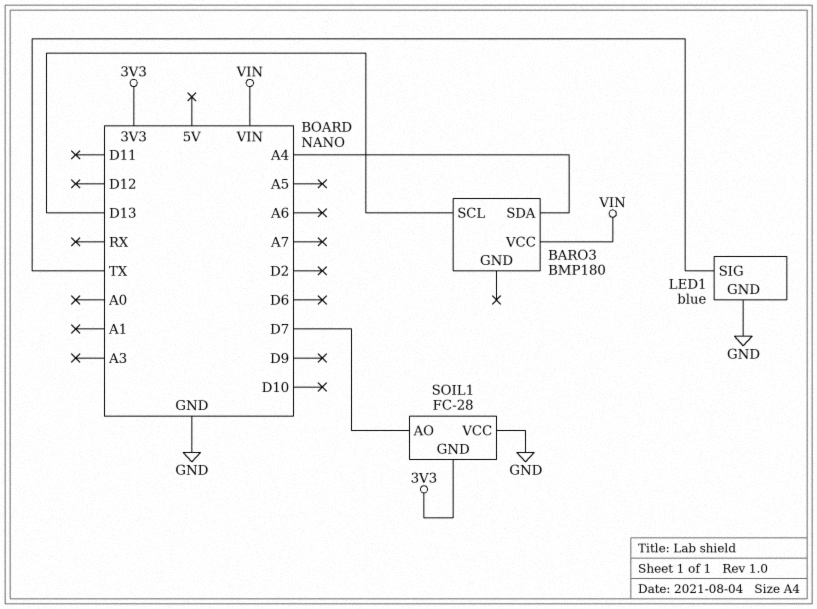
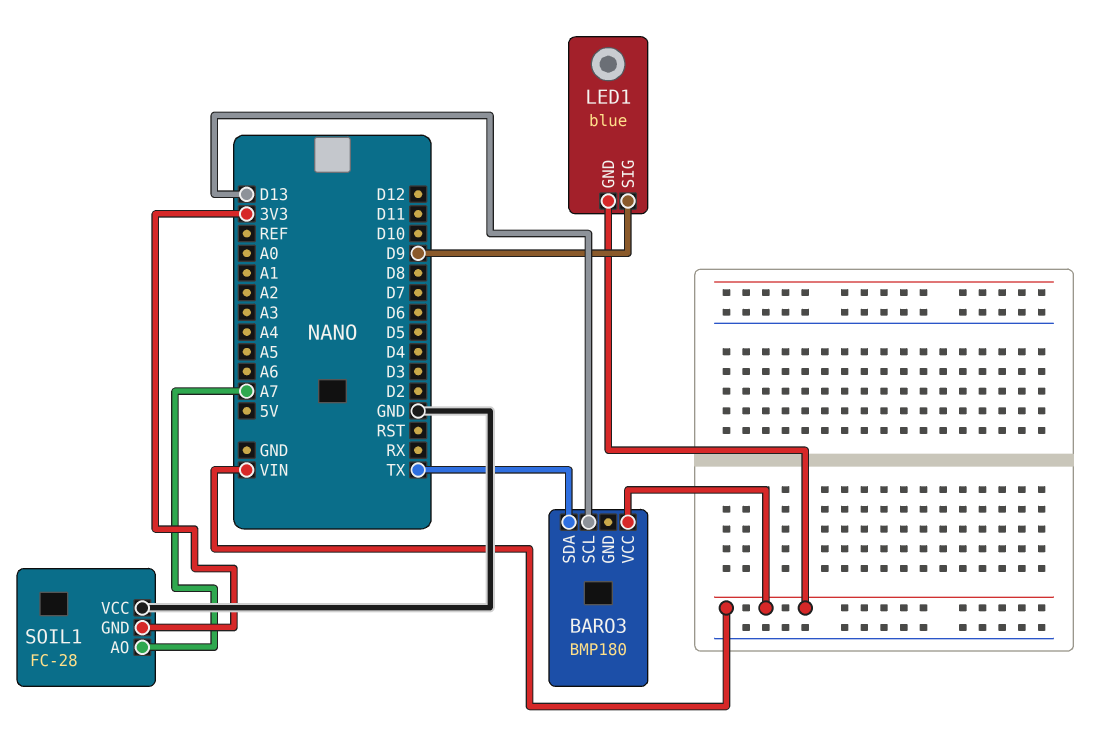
BARO3 pin SDA: A4 -> TX
LED1 pin GND: GND -> VIN
LED1 pin SIG: TX -> D9
SOIL1 pin AO: D7 -> A7

